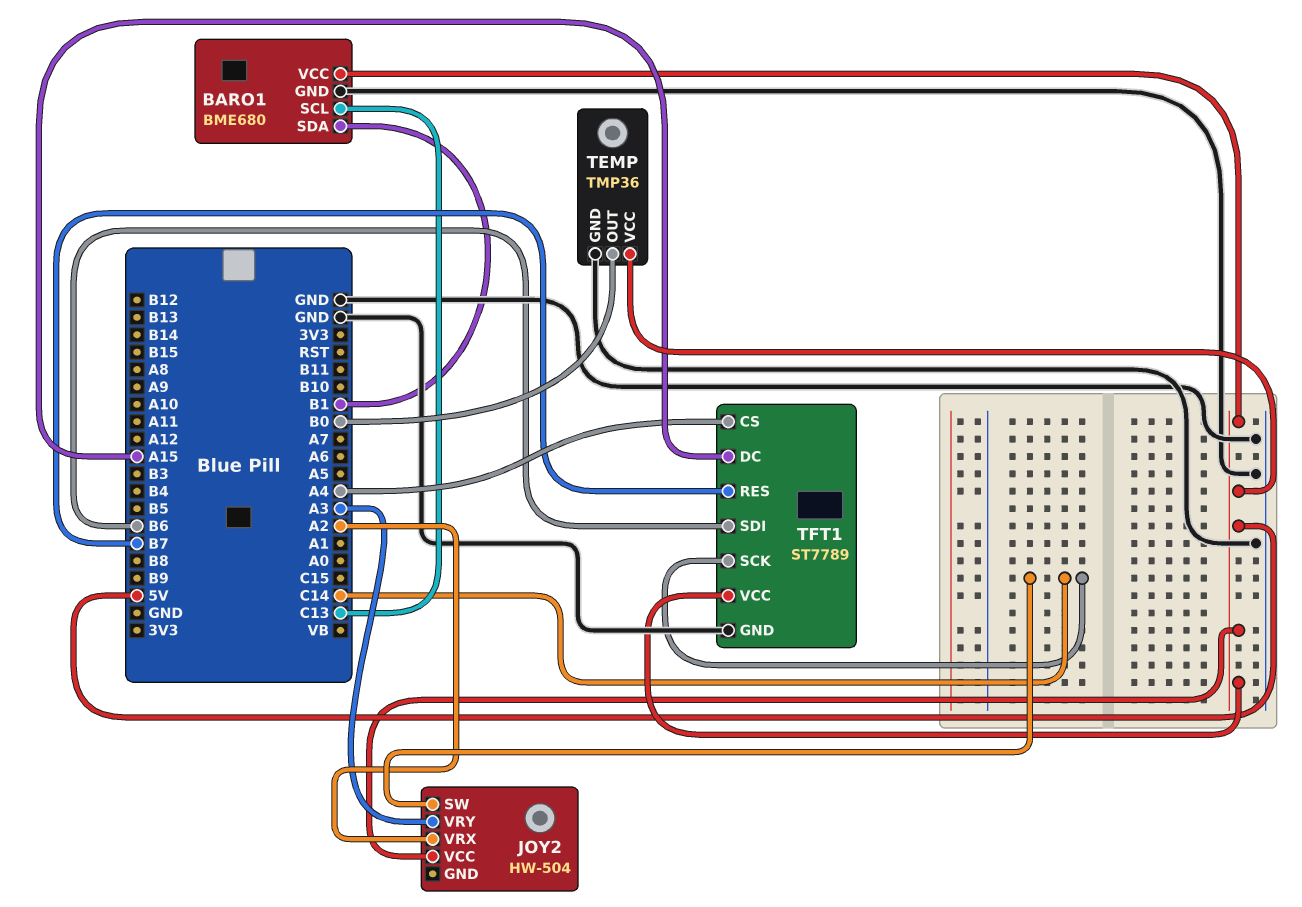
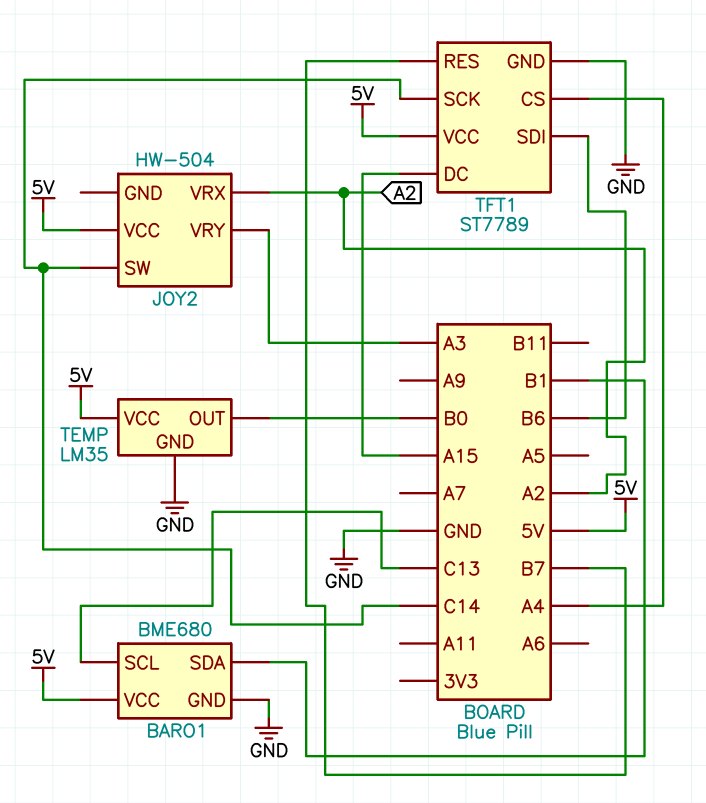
TEMP: TMP36 -> LM35

